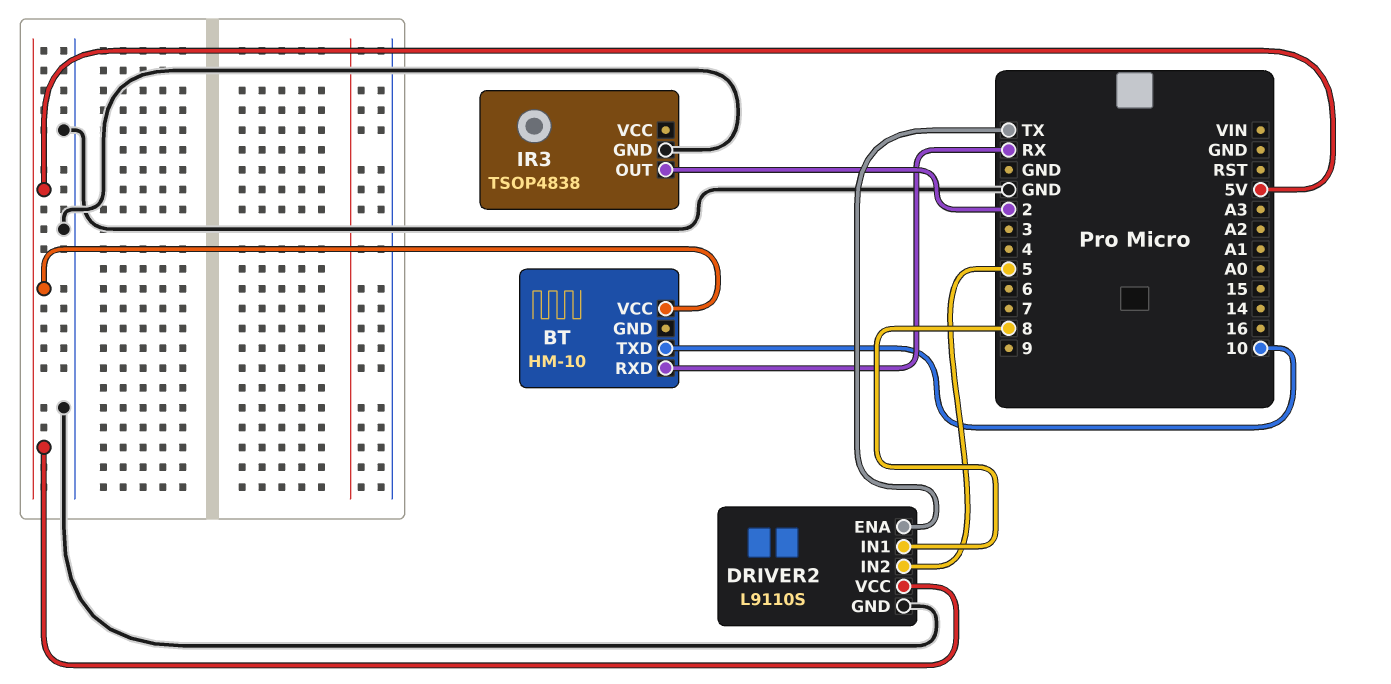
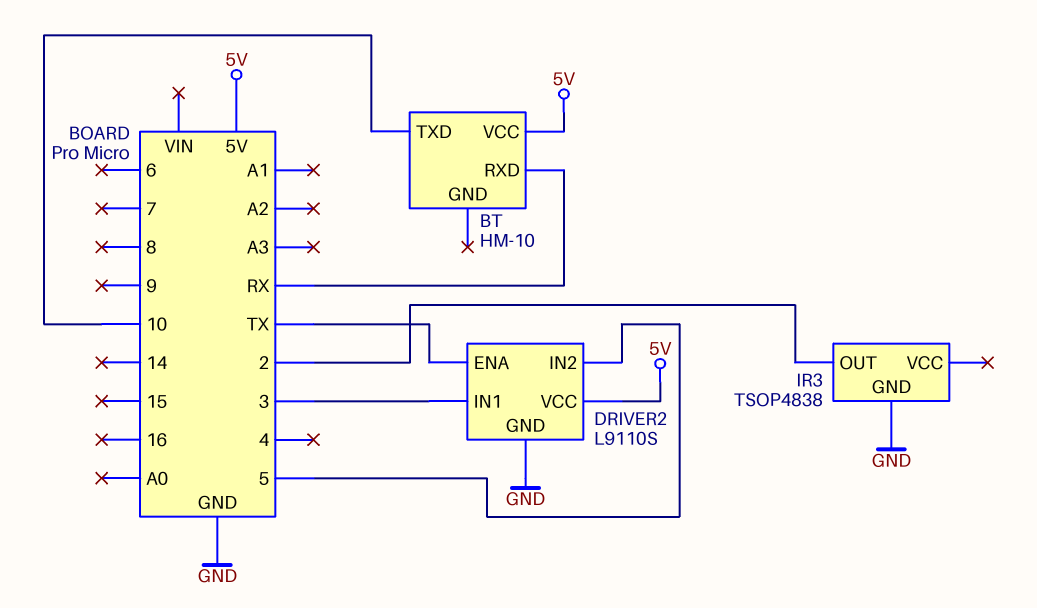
DRIVER2 pin IN1: 8 -> 3

